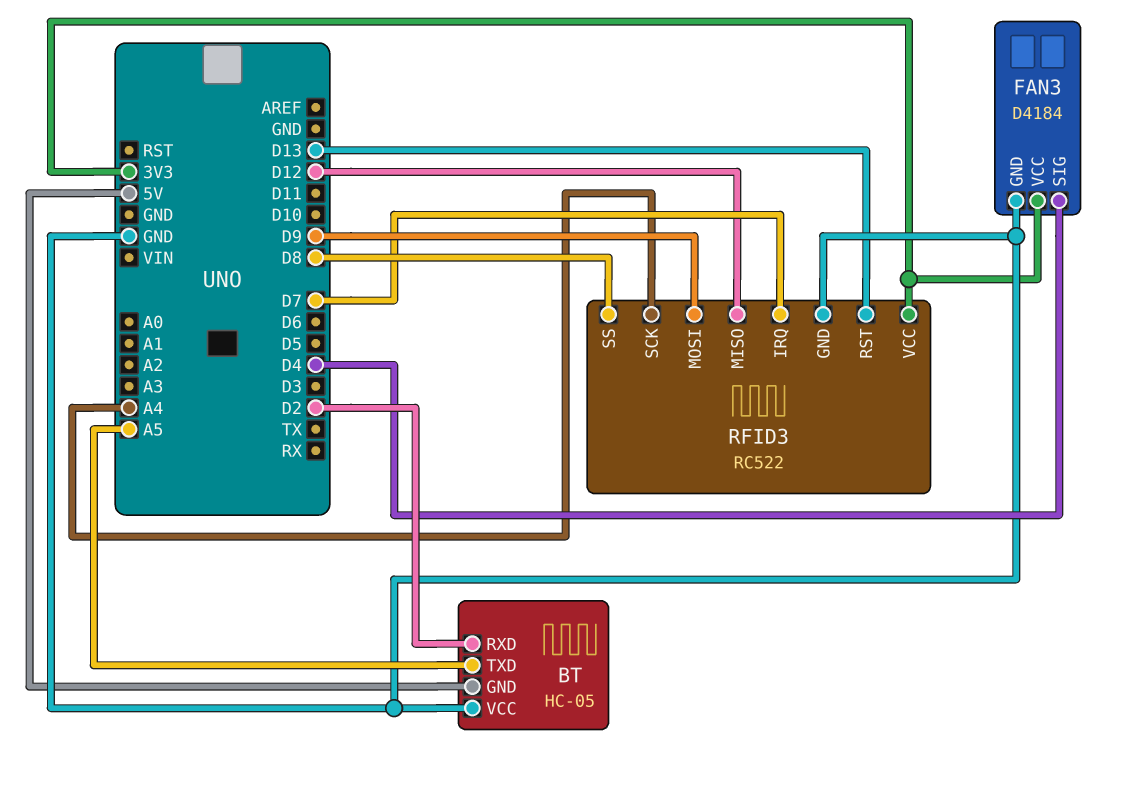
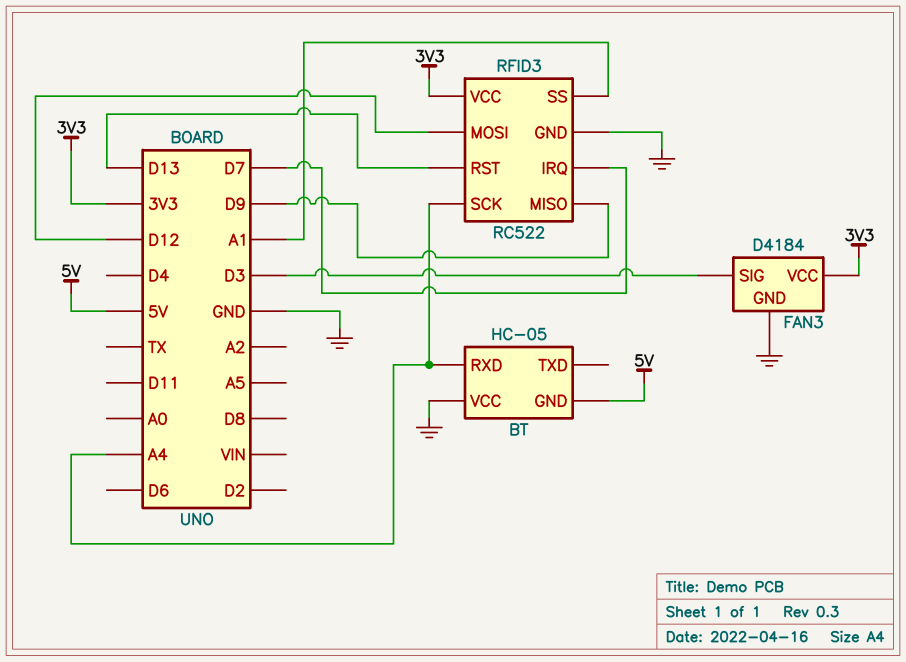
BT pin RXD: D2 -> A4
BT pin TXD: A5 -> none
FAN3 pin SIG: D4 -> D3
RFID3 pin MISO: D12 -> D9
RFID3 pin MOSI: D9 -> D12
RFID3 pin SS: D8 -> A1

